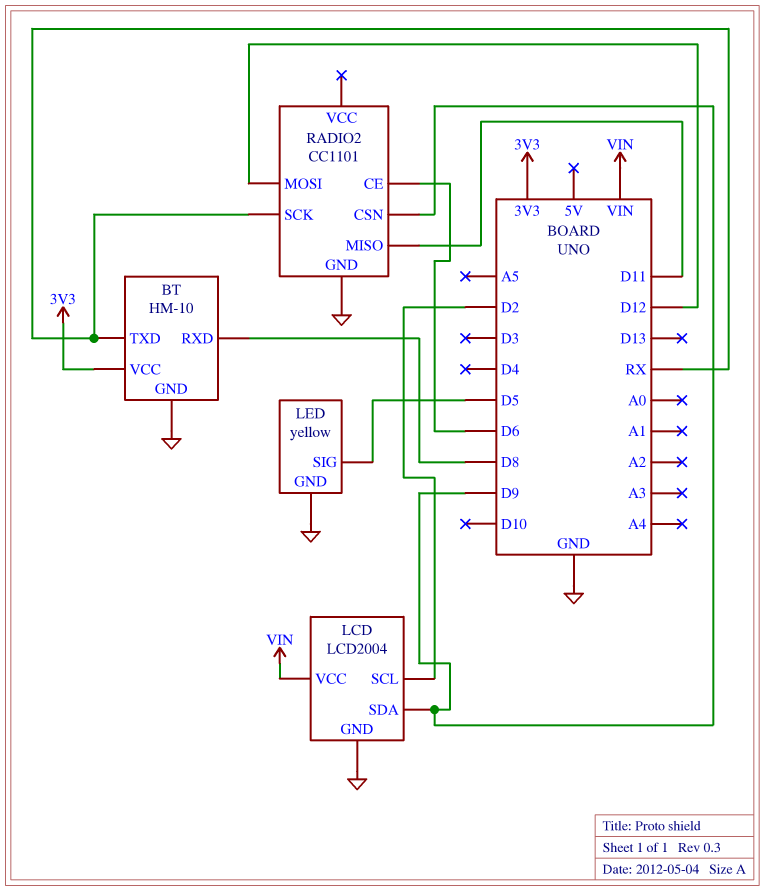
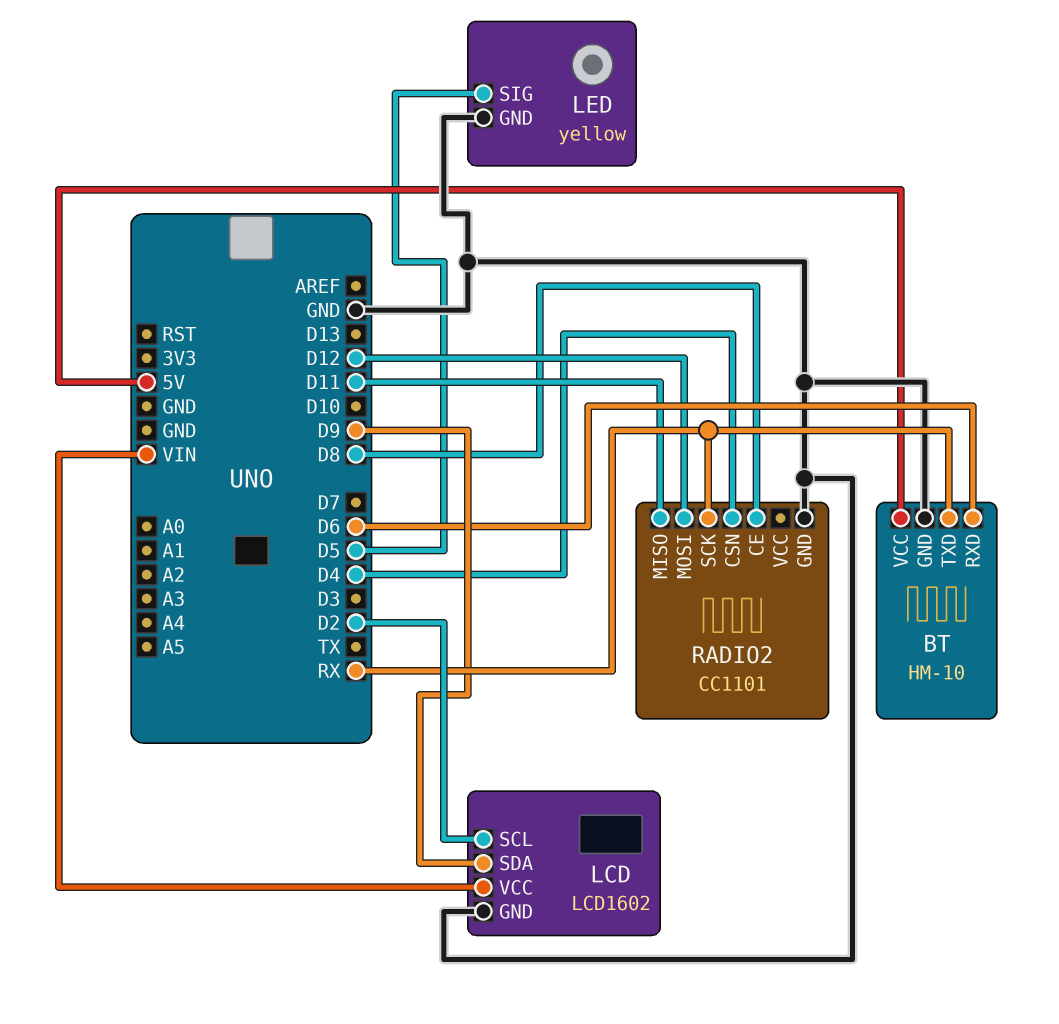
BT pin RXD: D8 -> D6
BT pin VCC: 3V3 -> 5V
LCD: LCD2004 -> LCD1602
RADIO2 pin CE: D6 -> D8
RADIO2 pin CSN: D9 -> D4

